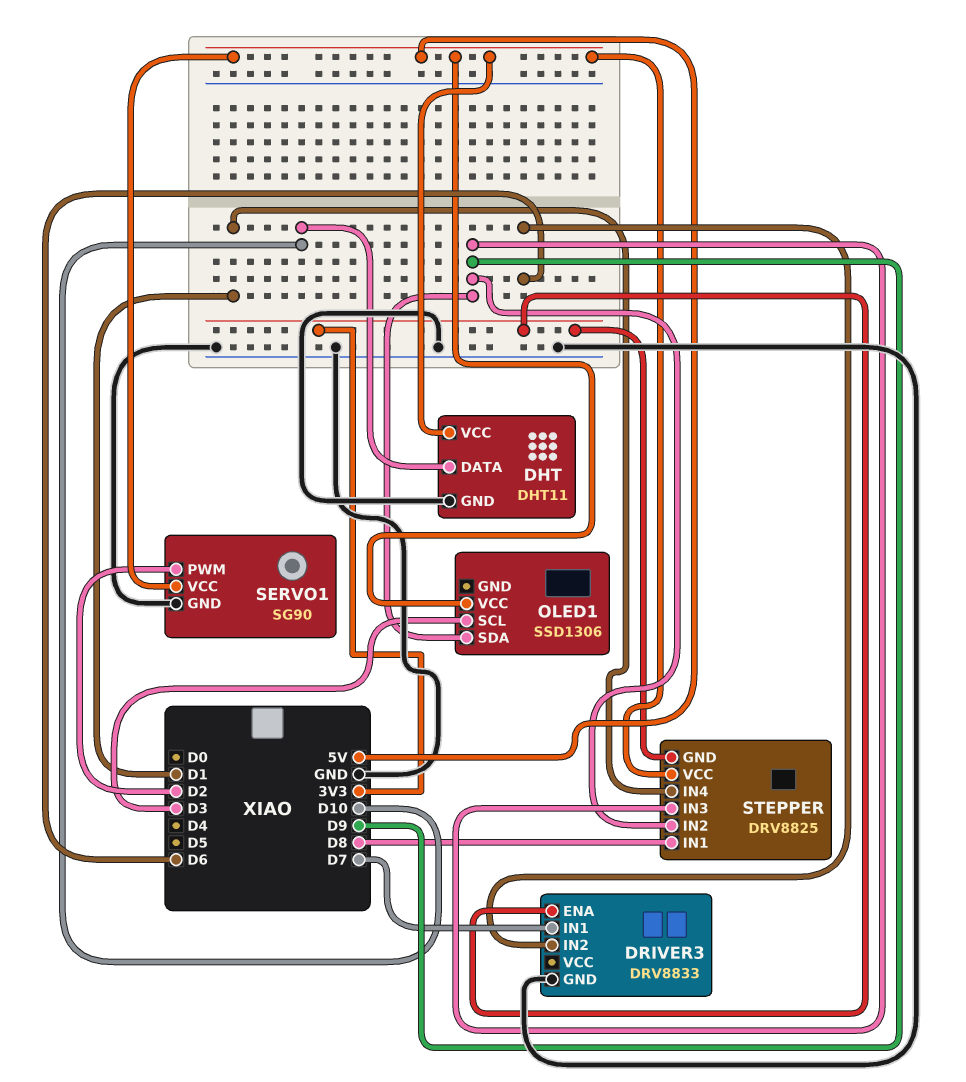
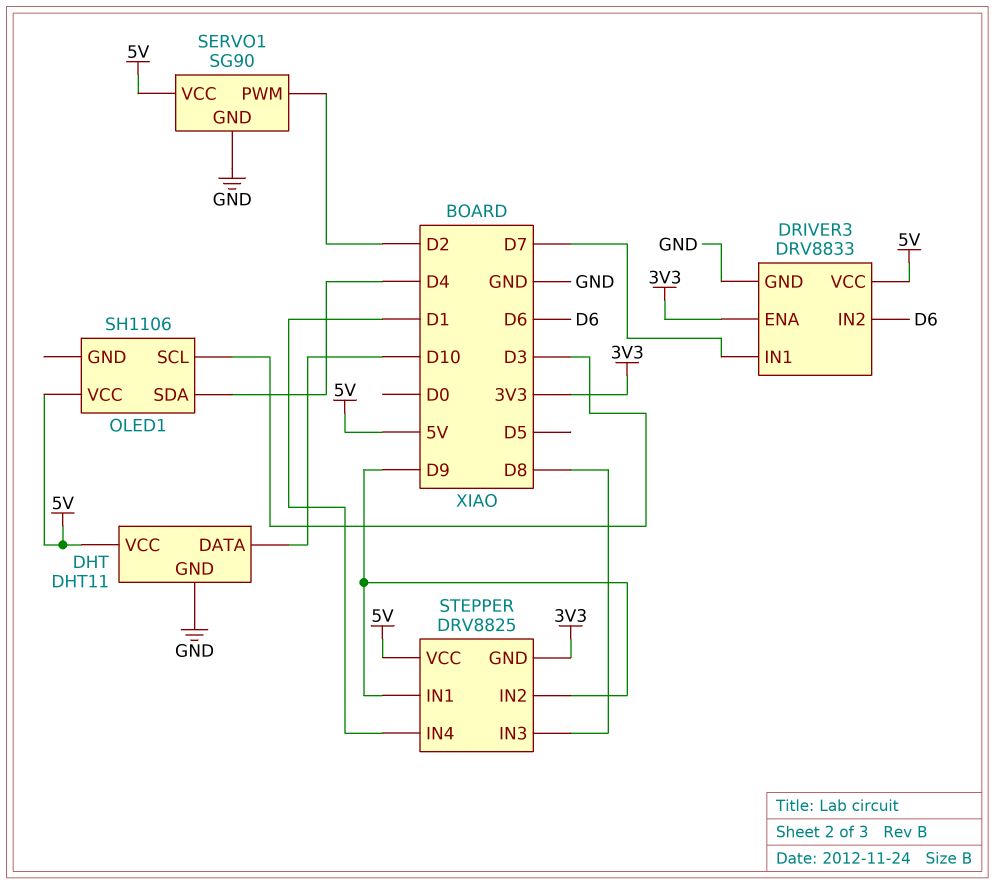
DRIVER3 pin VCC: none -> 5V
OLED1: SSD1306 -> SH1106
OLED1 pin SDA: D9 -> D4
STEPPER pin IN1: D8 -> D9
STEPPER pin IN3: D9 -> D8

